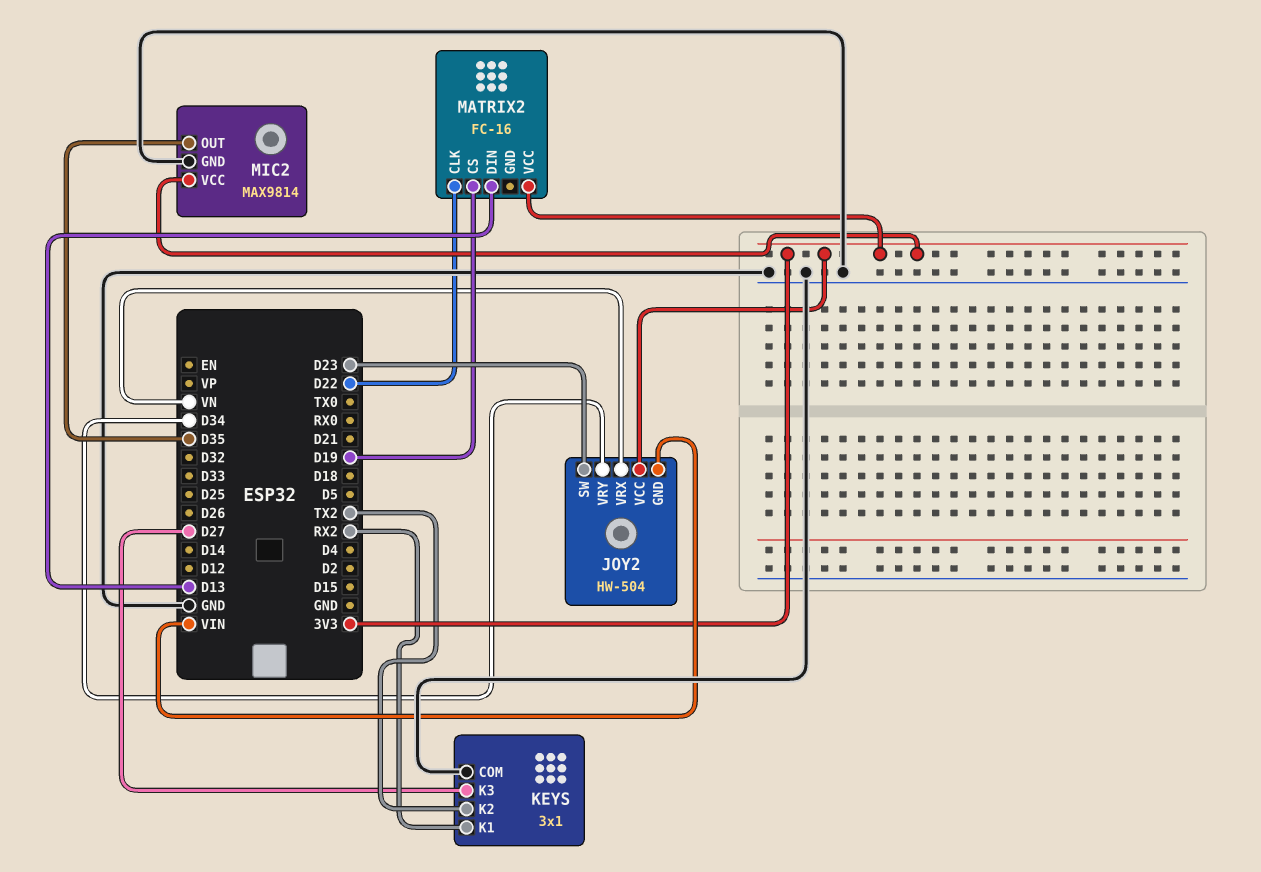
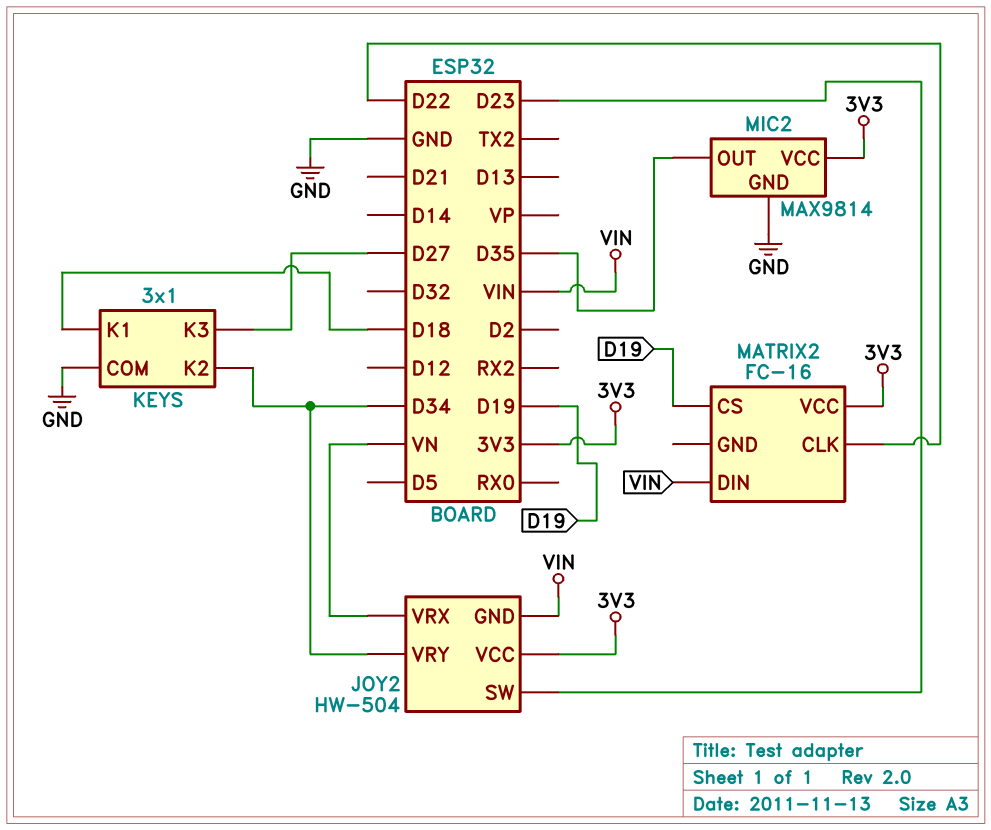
KEYS pin K1: RX2 -> D18
KEYS pin K2: TX2 -> D34
MATRIX2 pin DIN: D13 -> VIN

